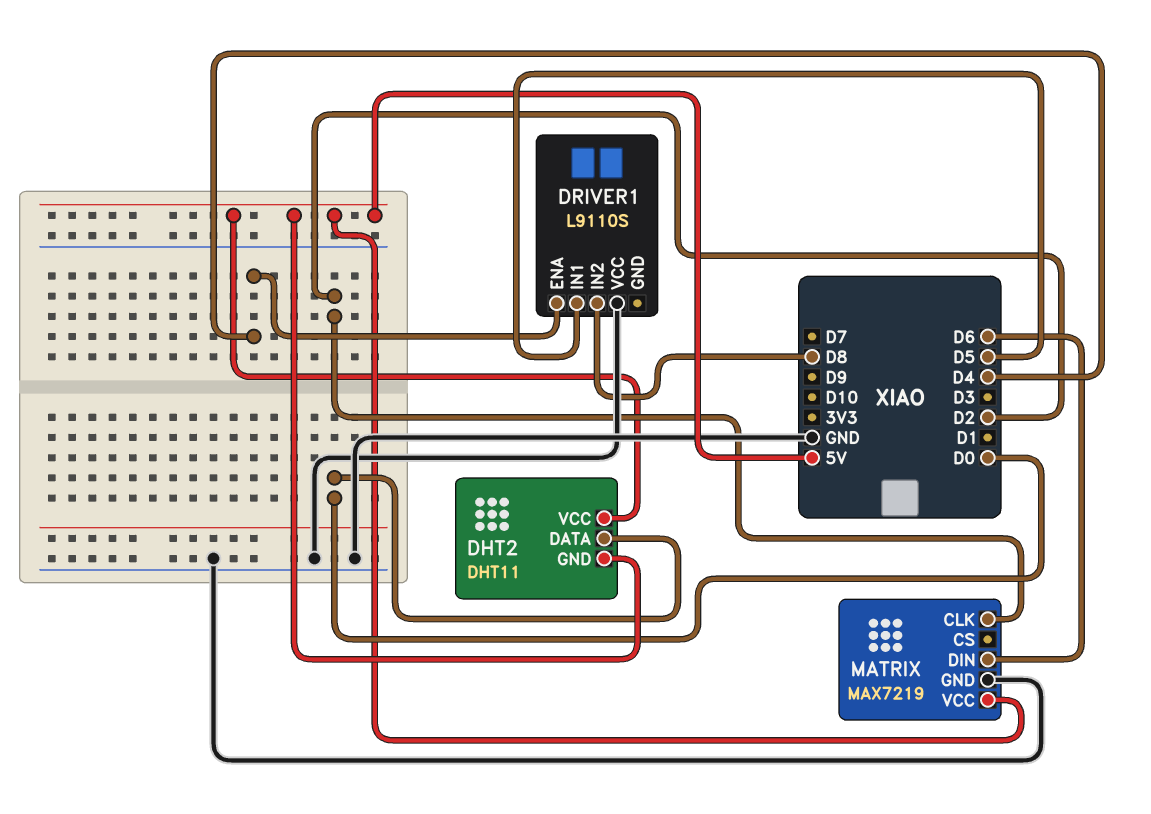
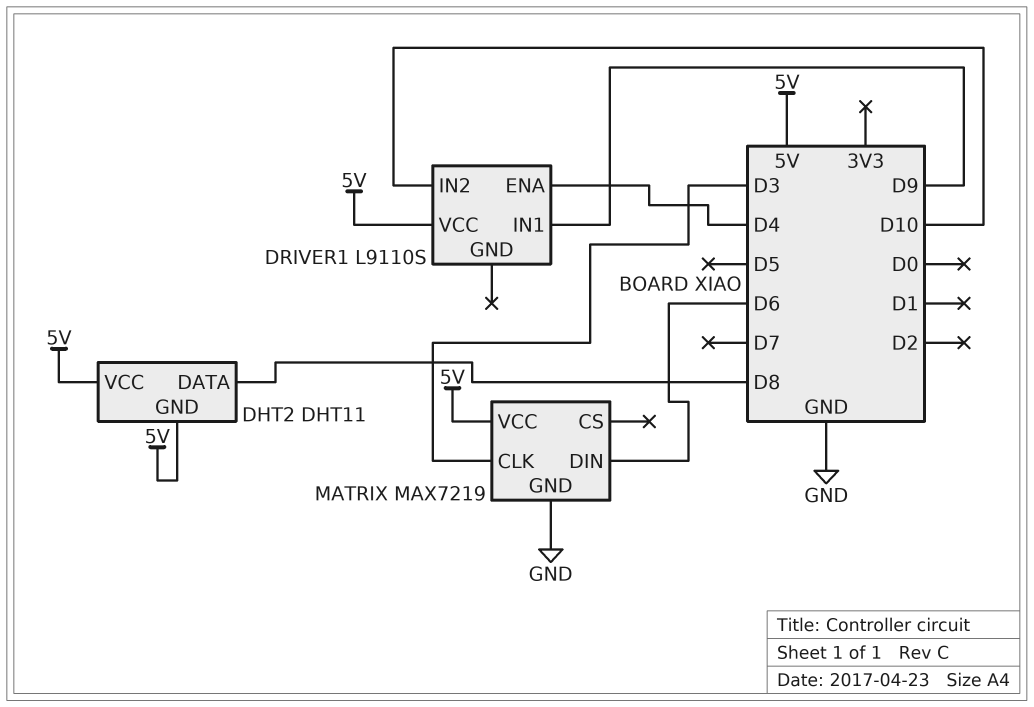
DHT2 pin DATA: D0 -> D8
DRIVER1 pin IN1: D5 -> D9
DRIVER1 pin IN2: D8 -> D10
DRIVER1 pin VCC: GND -> 5V
MATRIX pin CLK: D2 -> D3

